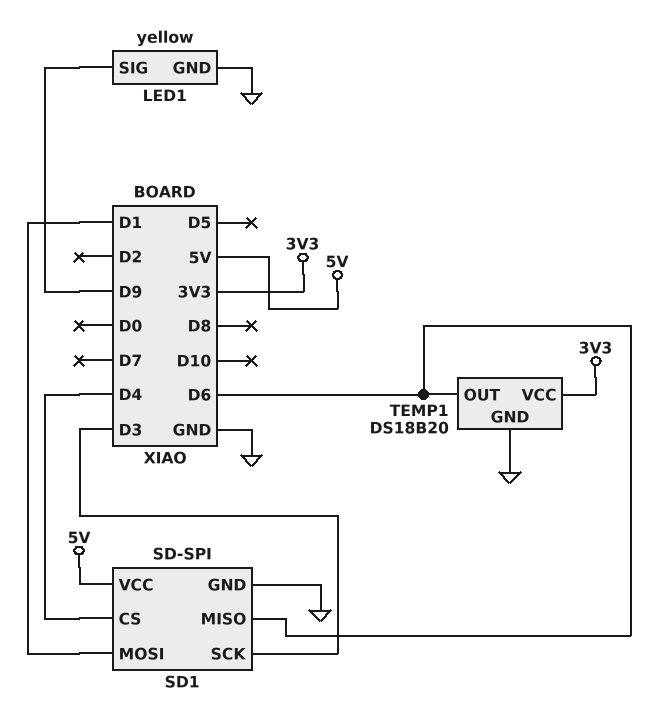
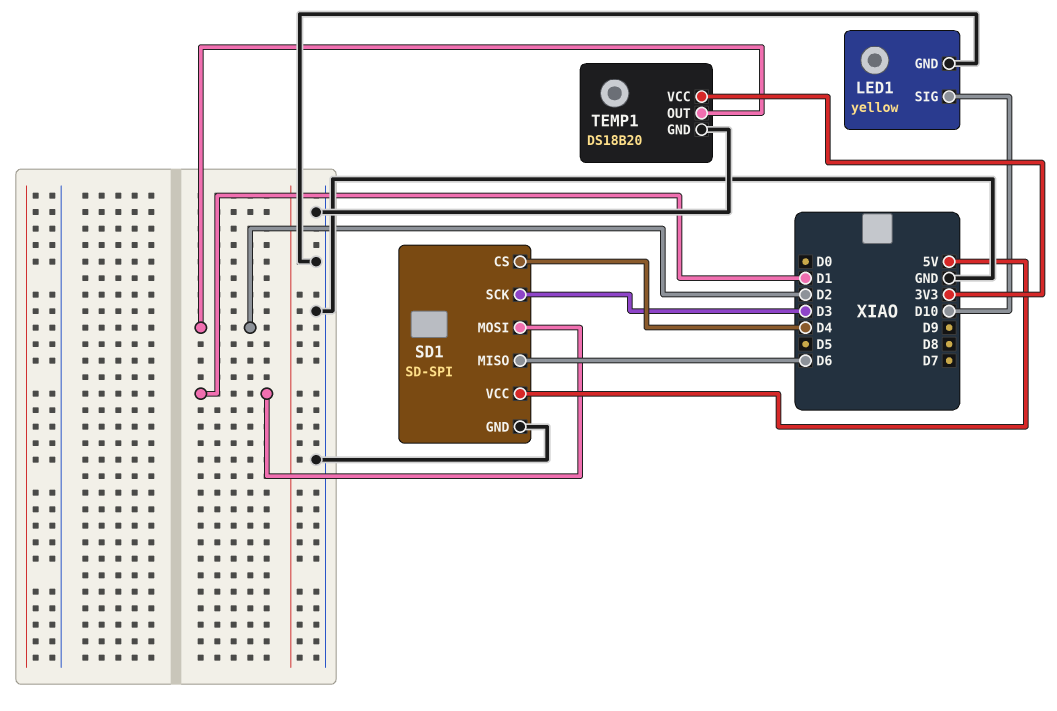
LED1 pin SIG: D9 -> D10
TEMP1 pin OUT: D6 -> D2

